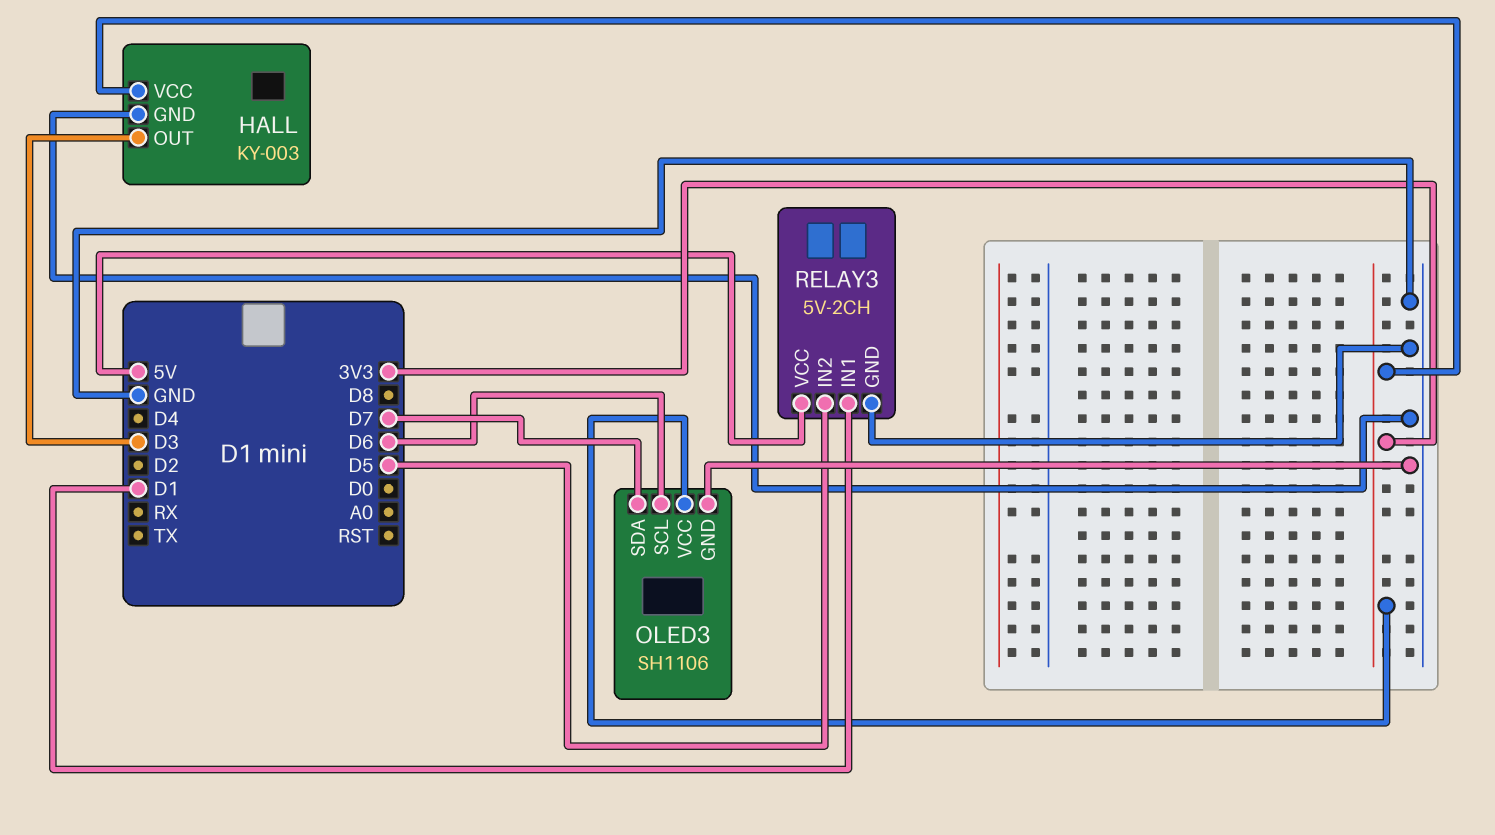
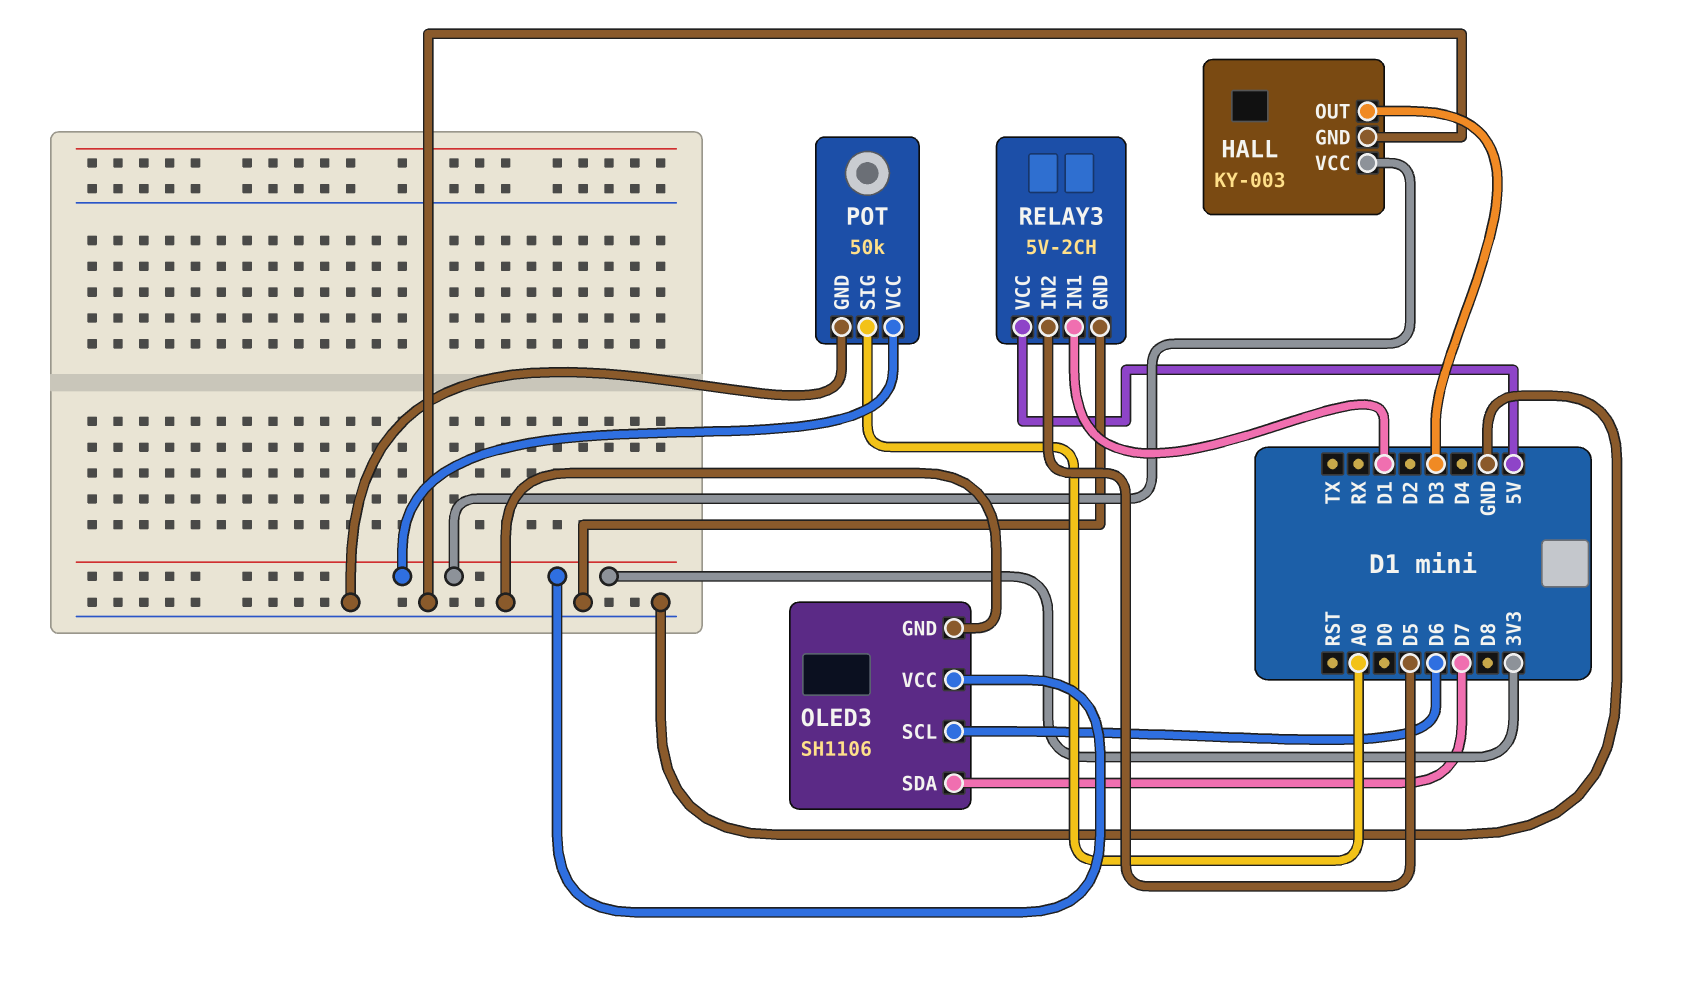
POT: none -> 50k
POT pin GND: none -> GND
POT pin SIG: none -> A0
POT pin VCC: none -> 3V3

